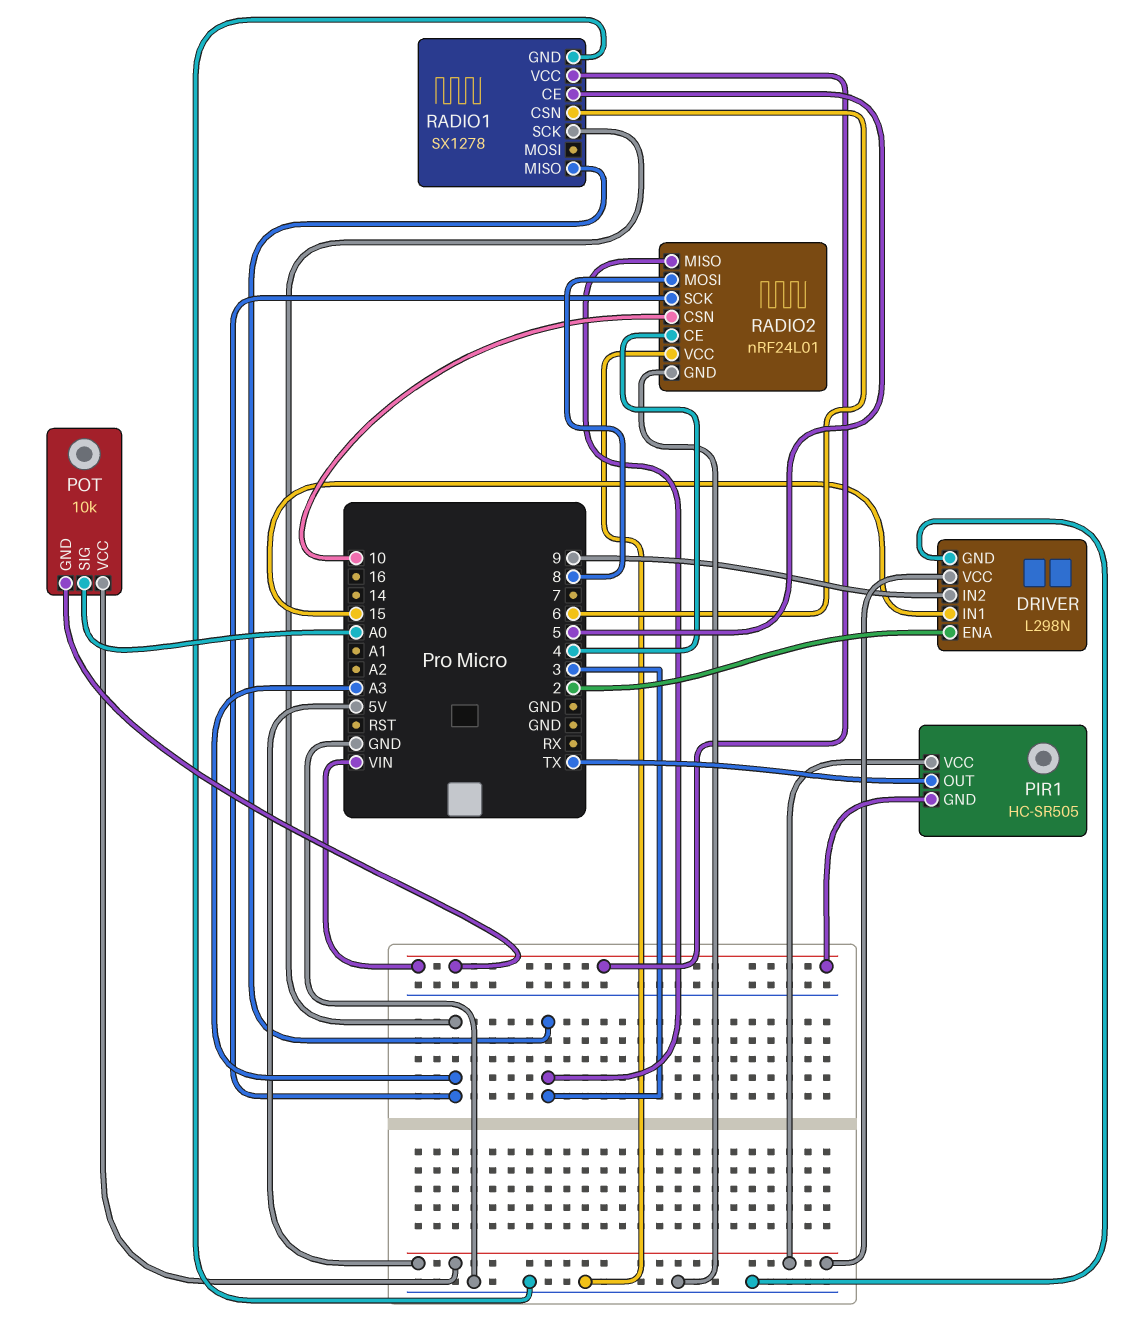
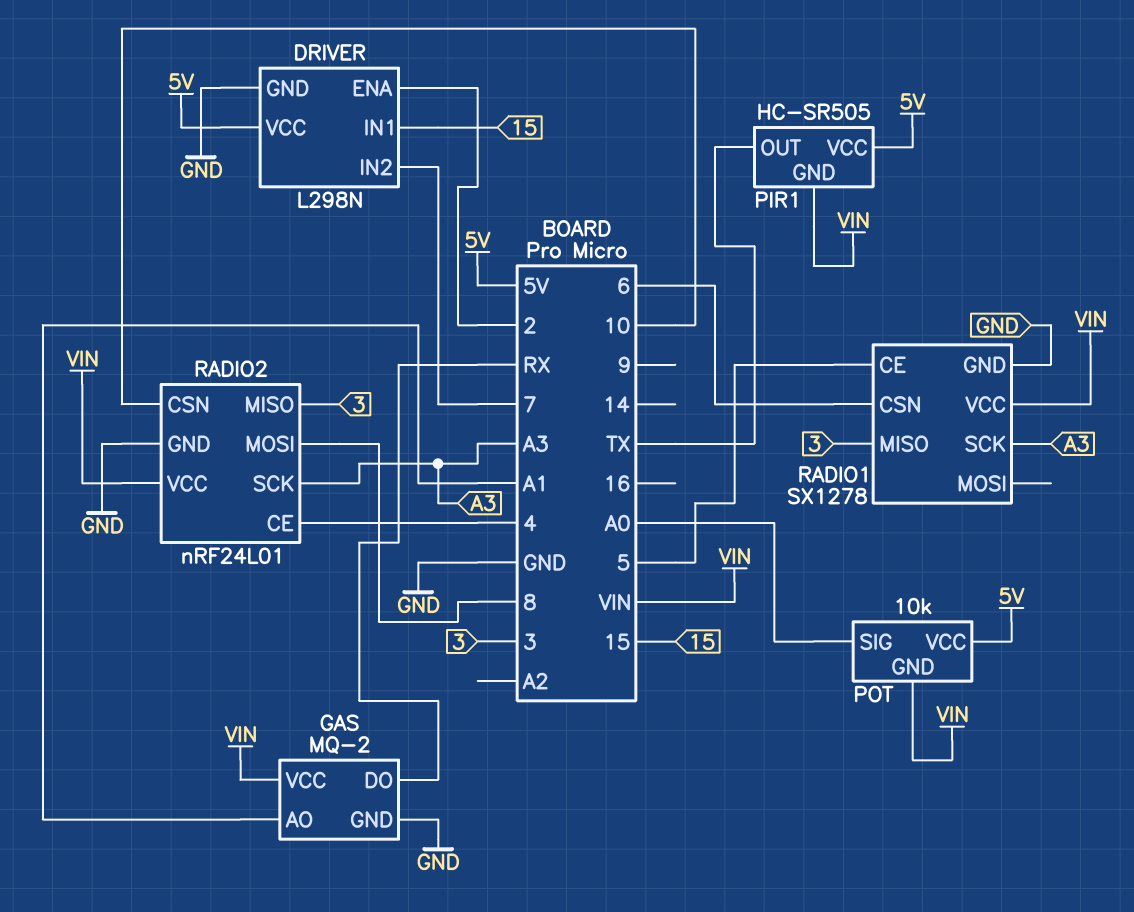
DRIVER pin IN2: 9 -> 7
GAS: none -> MQ-2
GAS pin AO: none -> A1
GAS pin DO: none -> RX
GAS pin GND: none -> GND
GAS pin VCC: none -> VIN
RADIO2 pin VCC: GND -> VIN

